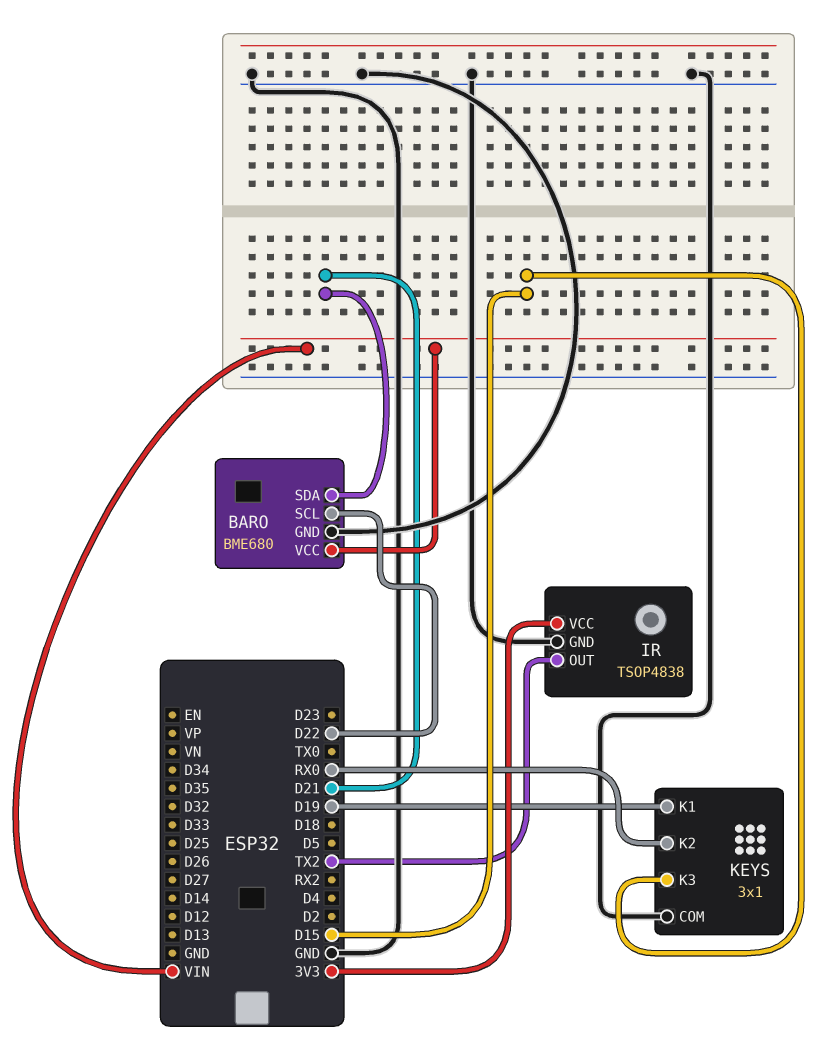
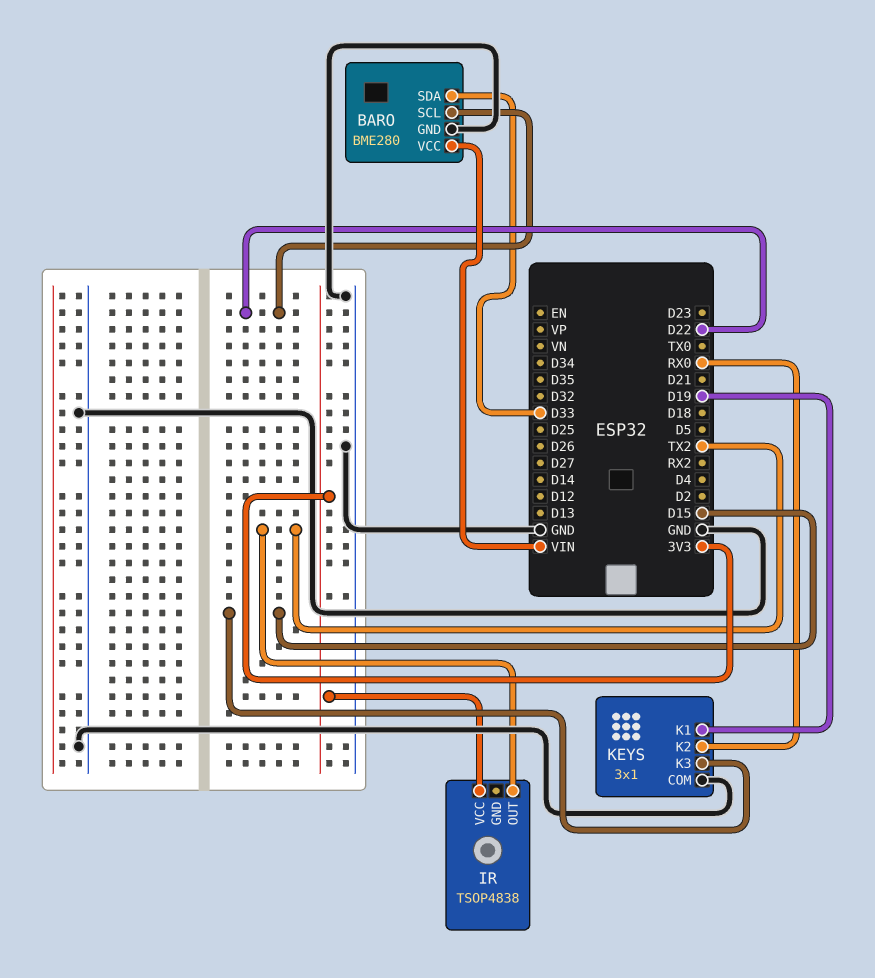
BARO: BME680 -> BME280
BARO pin SDA: D21 -> D33
IR pin GND: GND -> none

